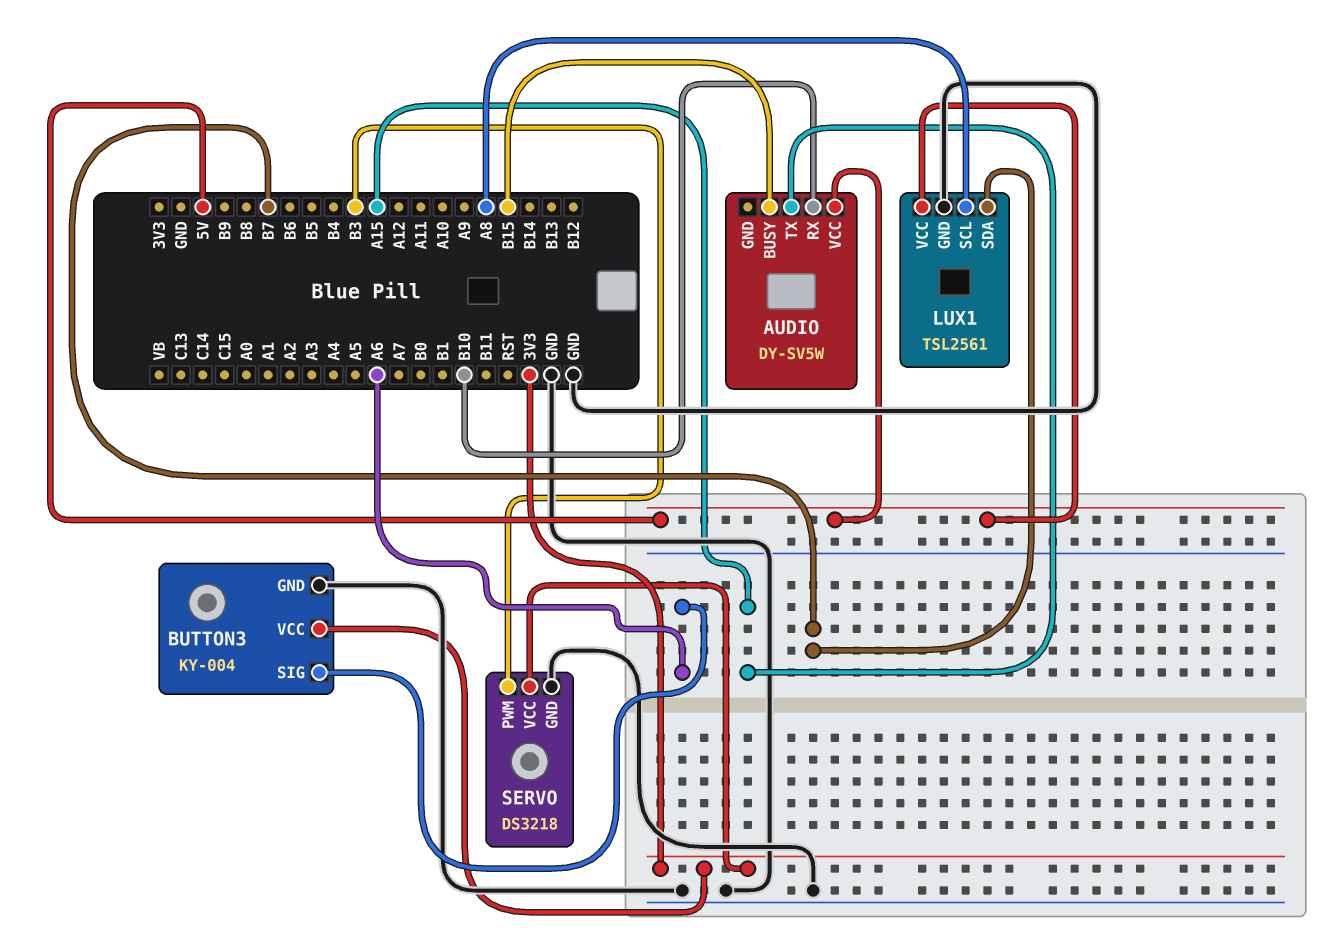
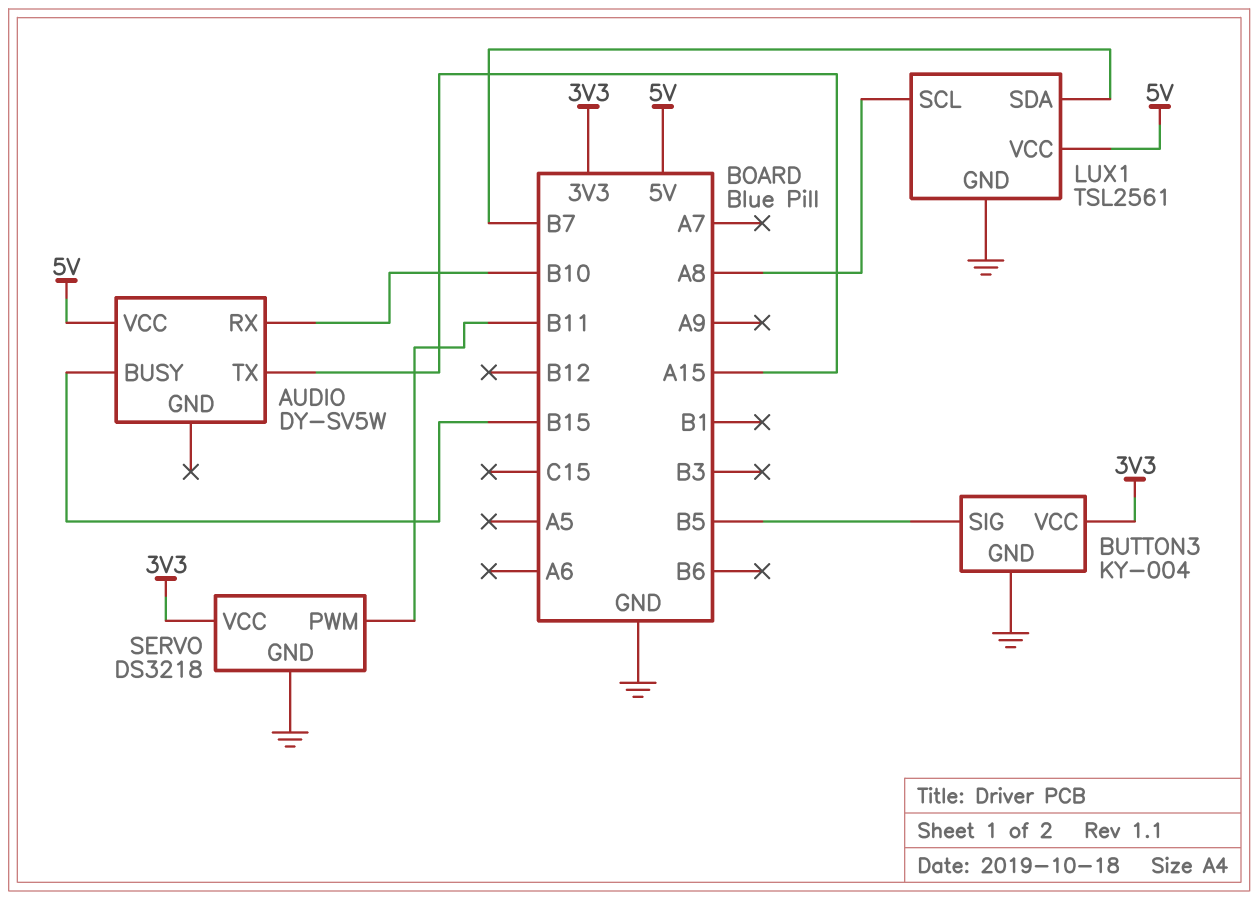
BUTTON3 pin SIG: A6 -> B5
SERVO pin PWM: B3 -> B11

